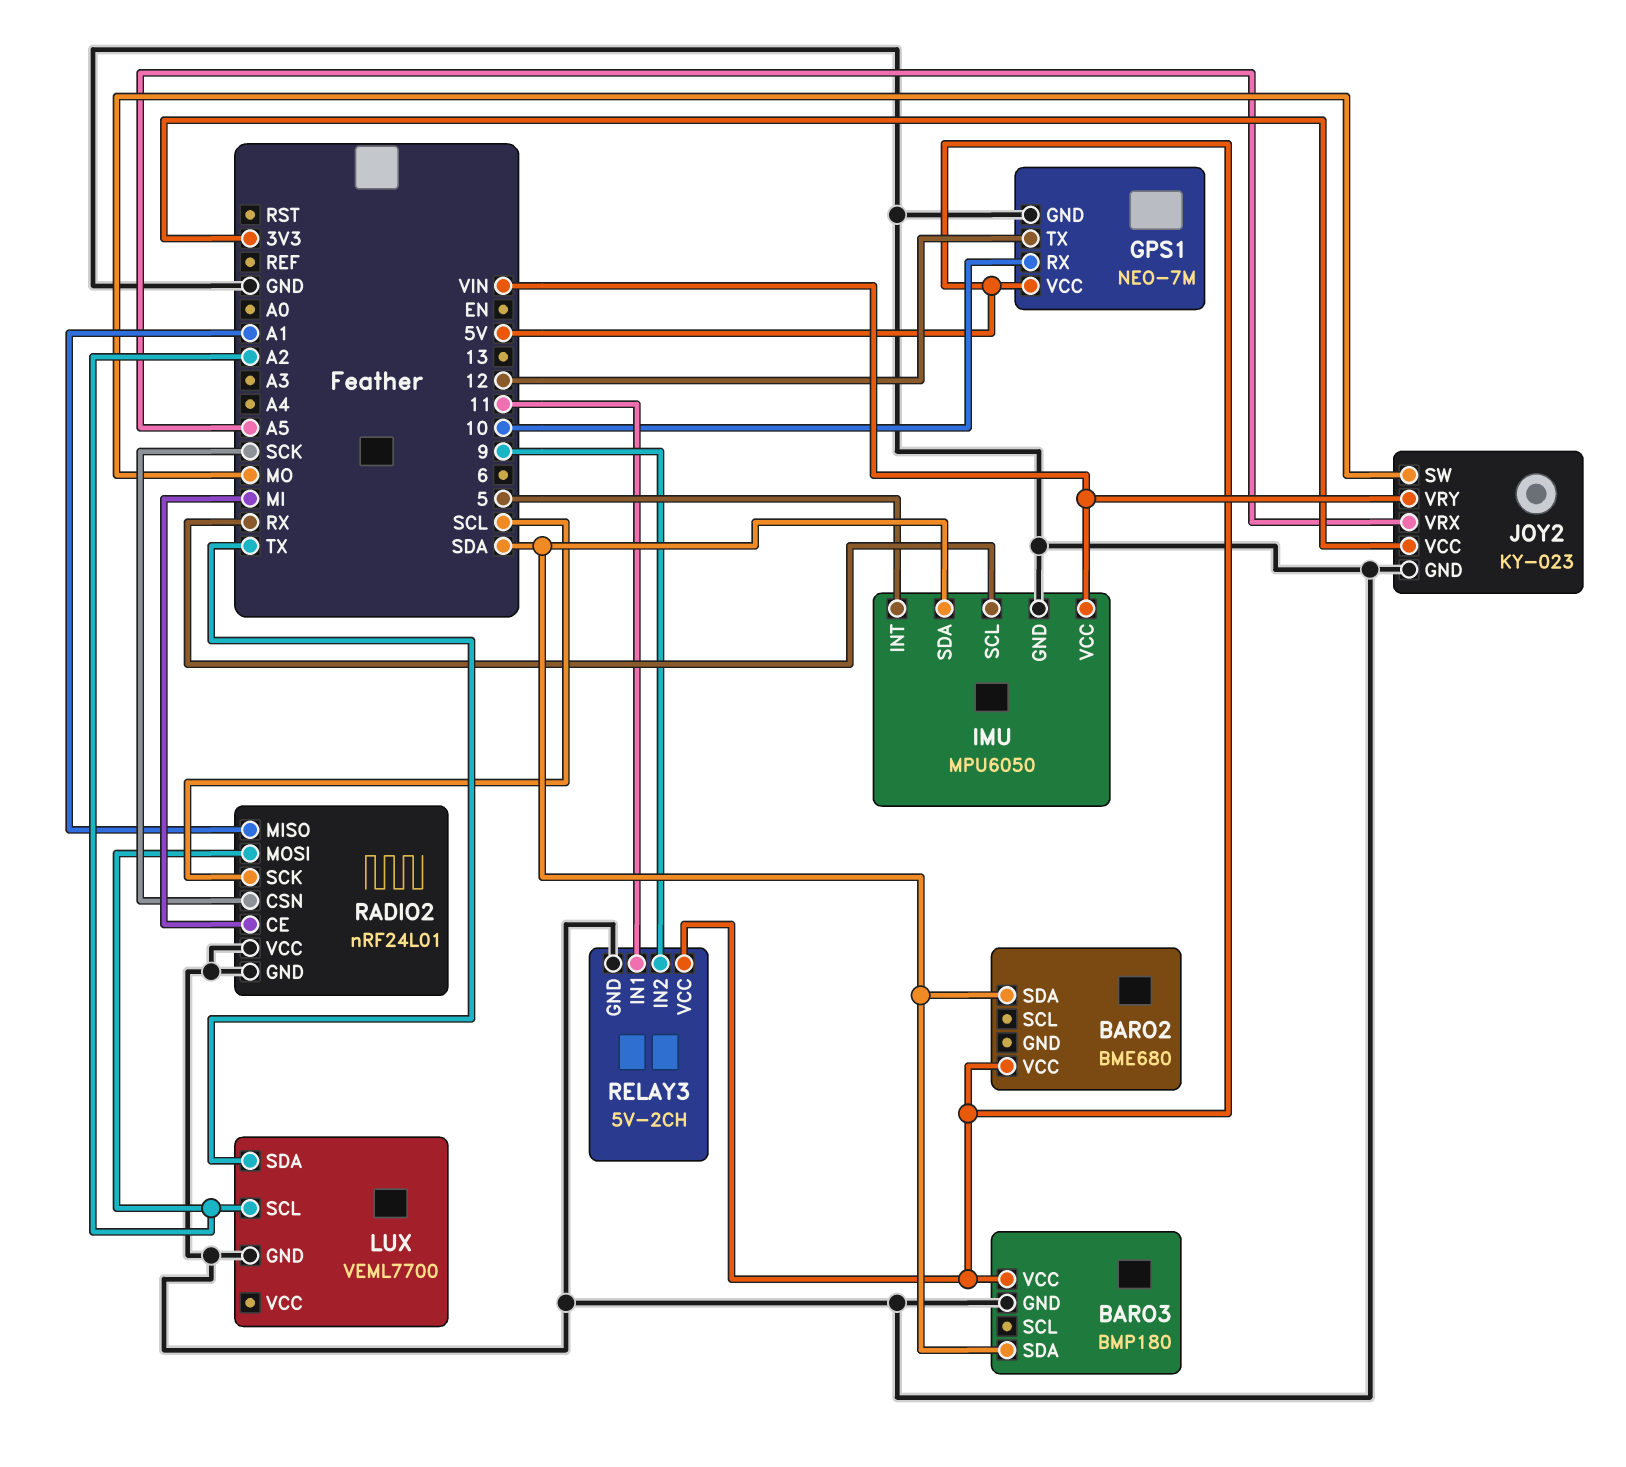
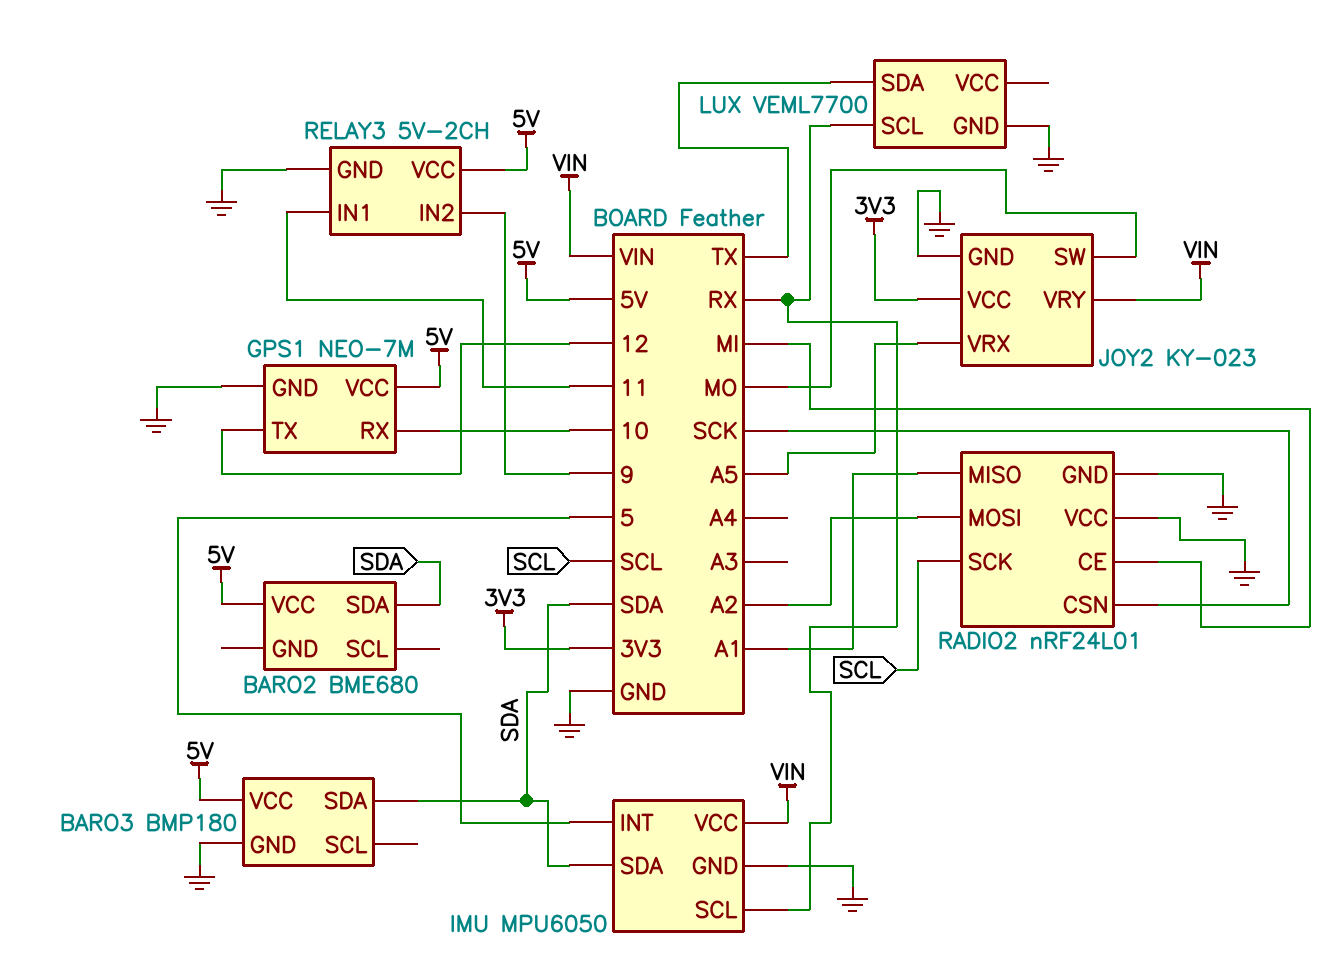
LUX pin SCL: A2 -> RX

